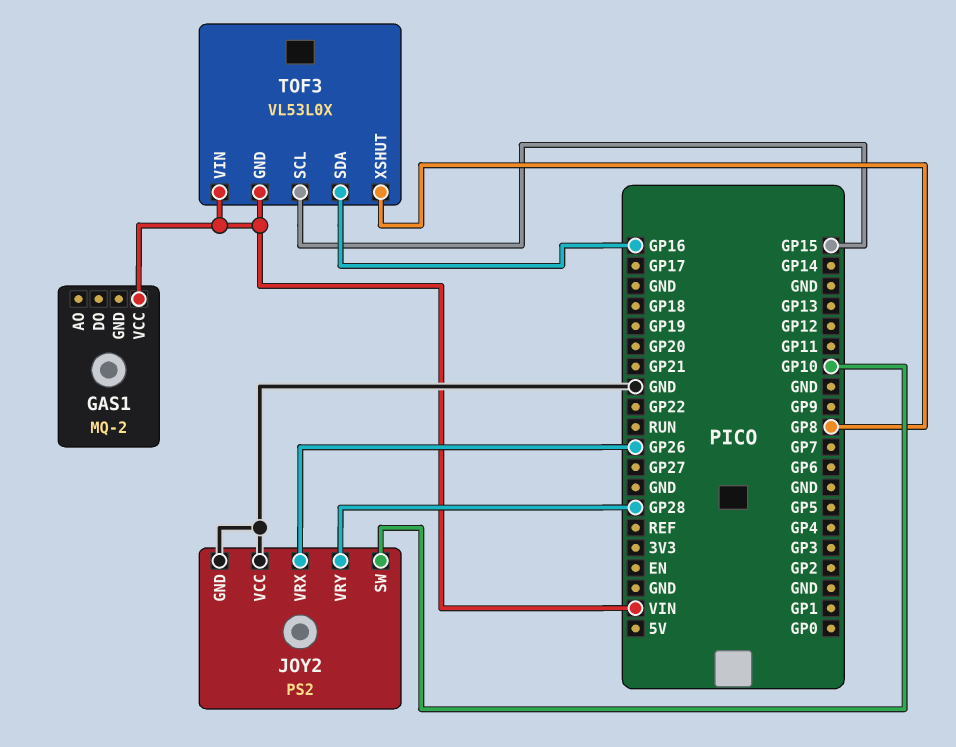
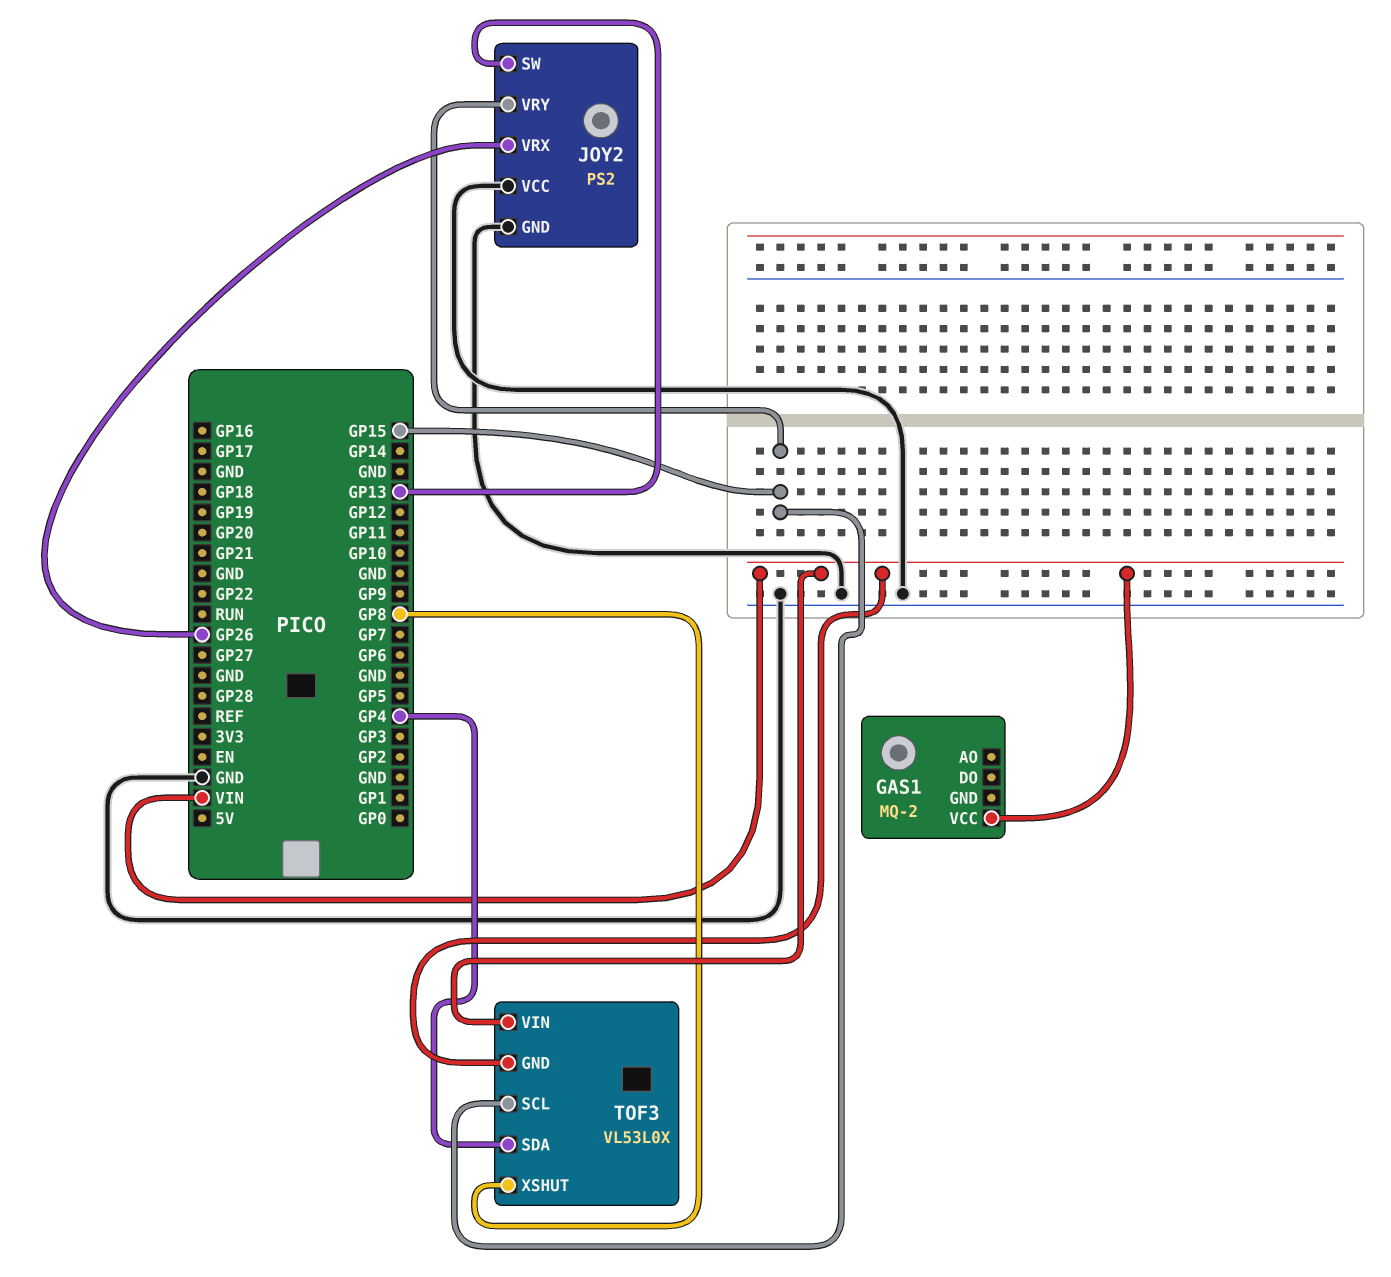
JOY2 pin SW: GP10 -> GP13
JOY2 pin VRY: GP28 -> GP15
TOF3 pin SDA: GP16 -> GP4

